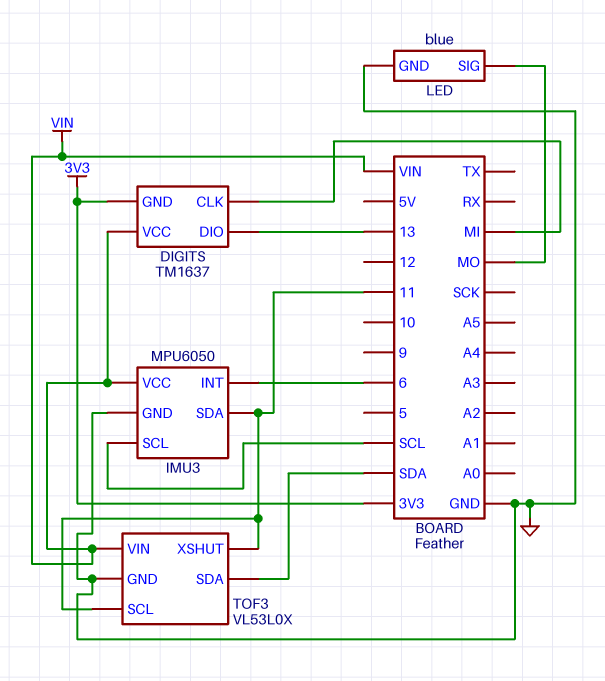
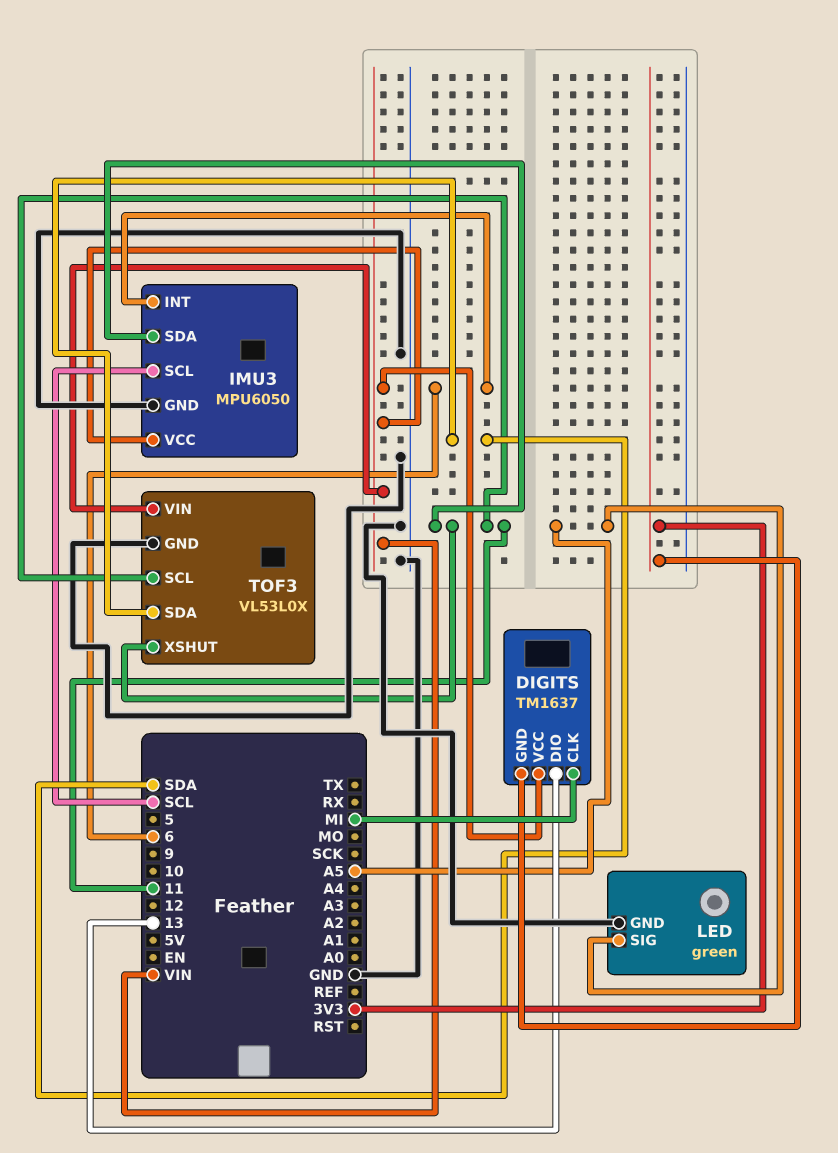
LED: blue -> green
LED pin SIG: MO -> A5

